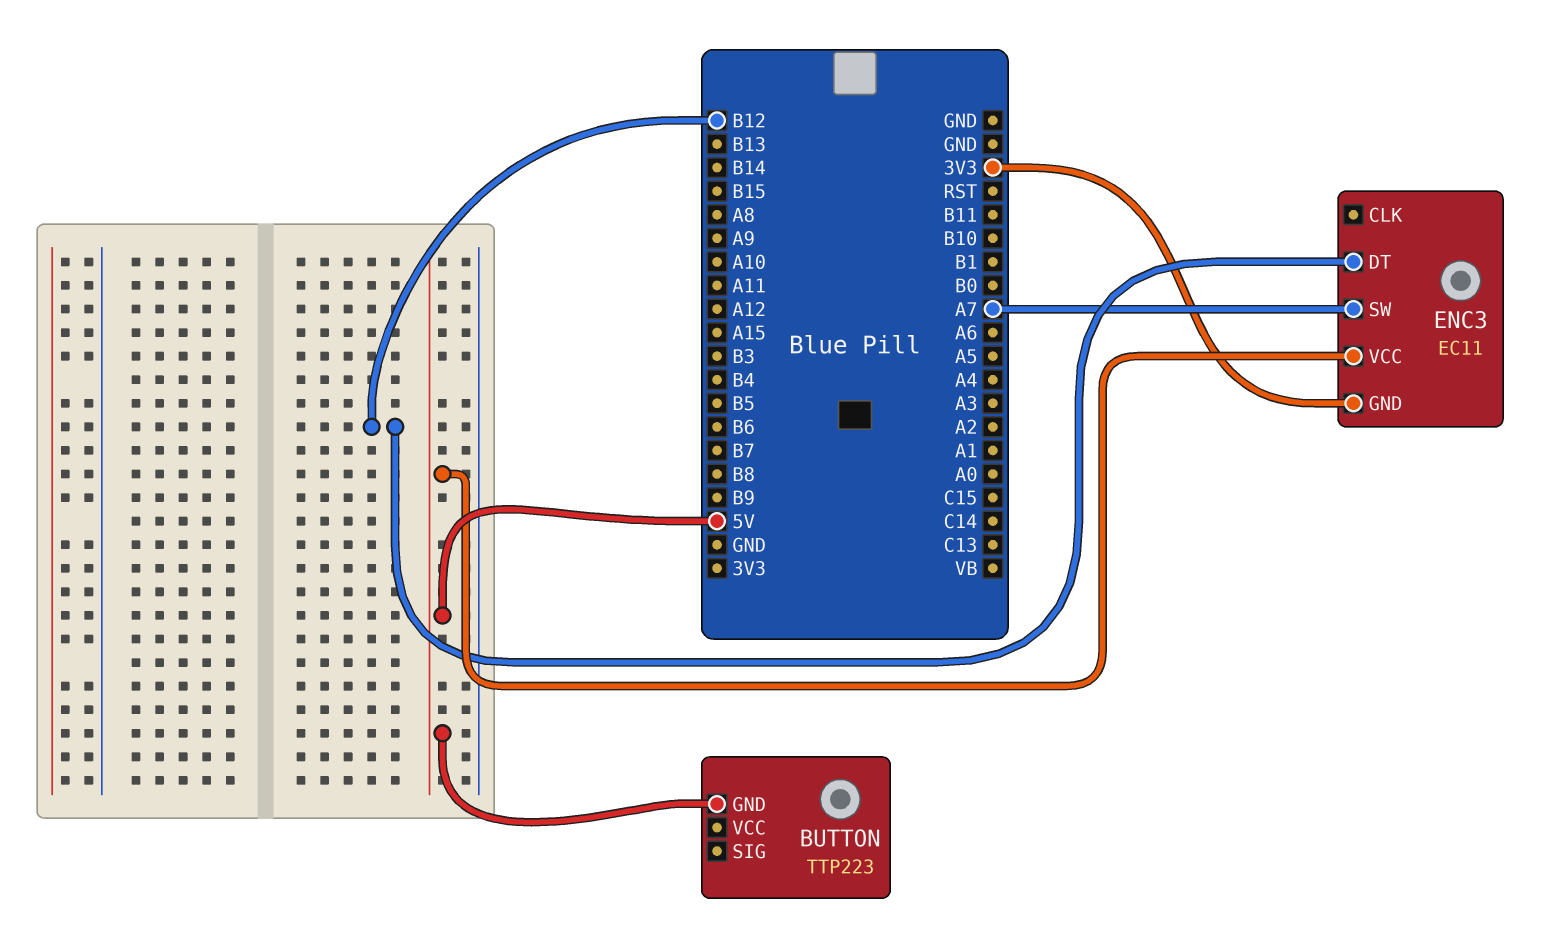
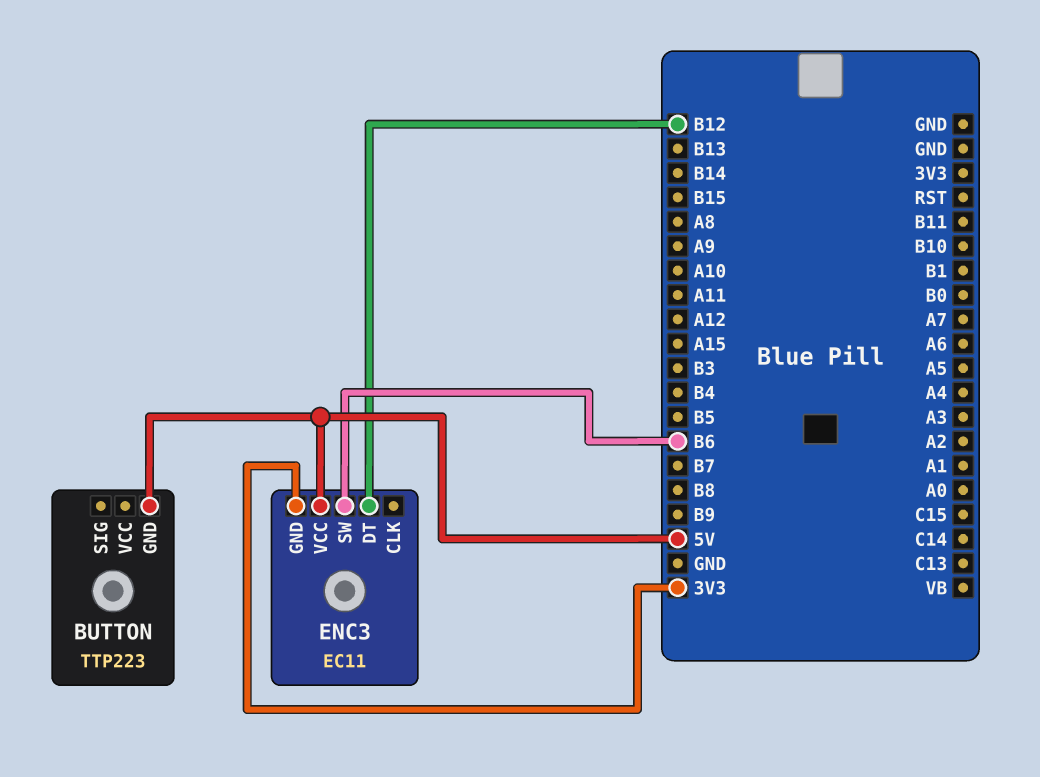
ENC3 pin SW: A7 -> B6

